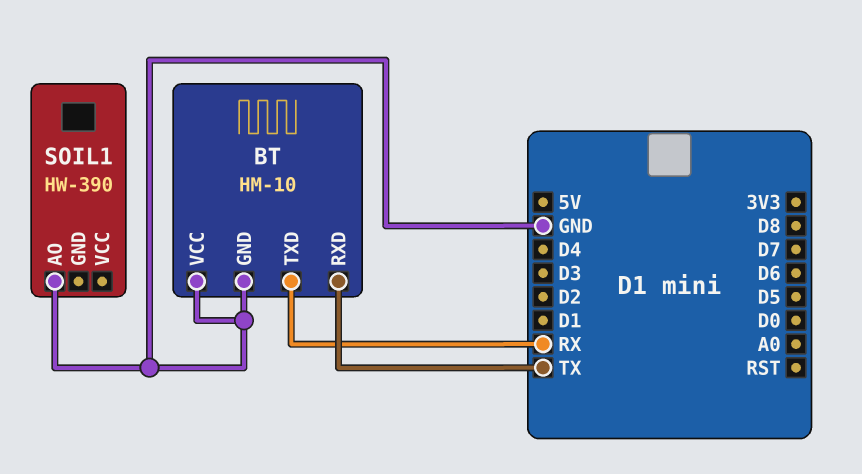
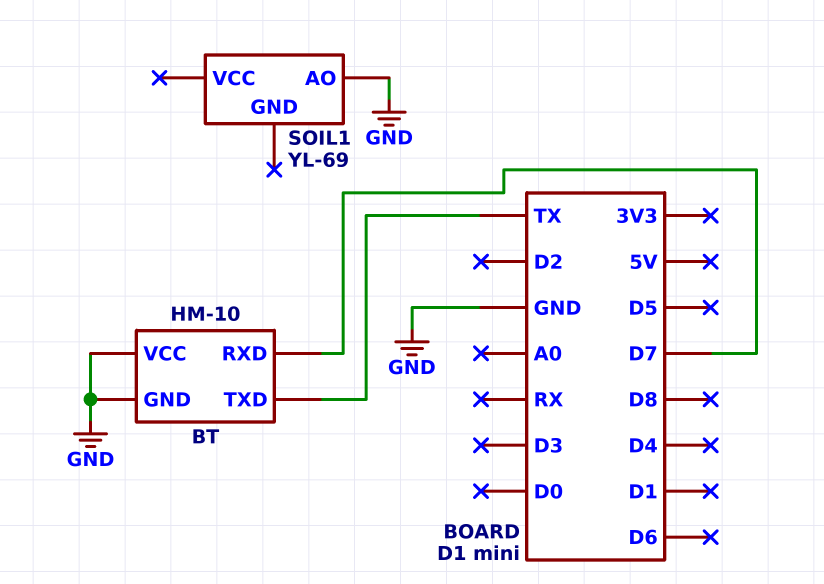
BT pin RXD: TX -> D7
BT pin TXD: RX -> TX
SOIL1: HW-390 -> YL-69

